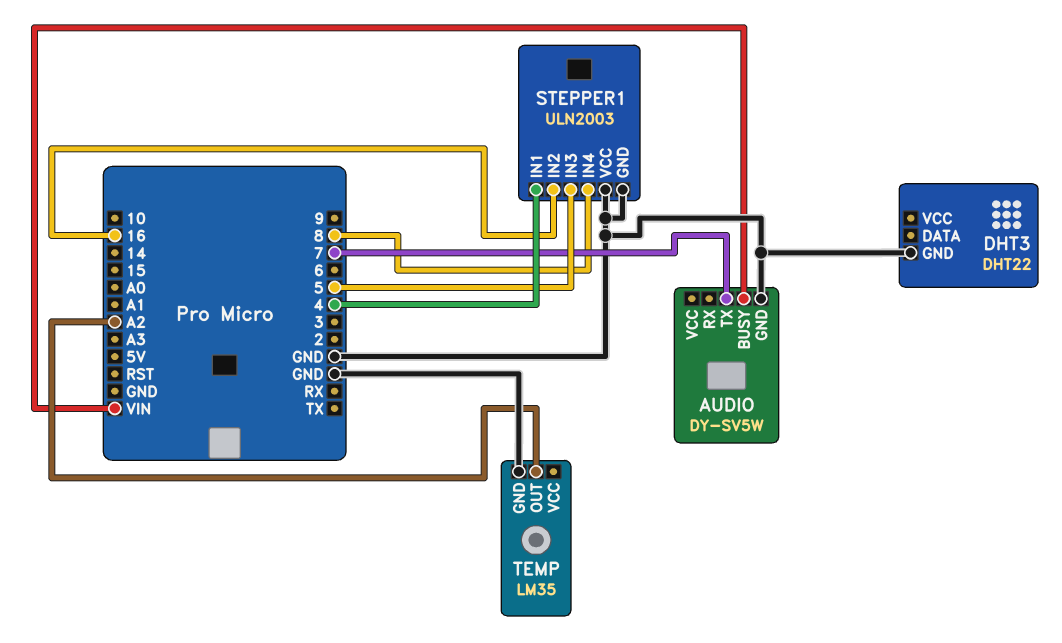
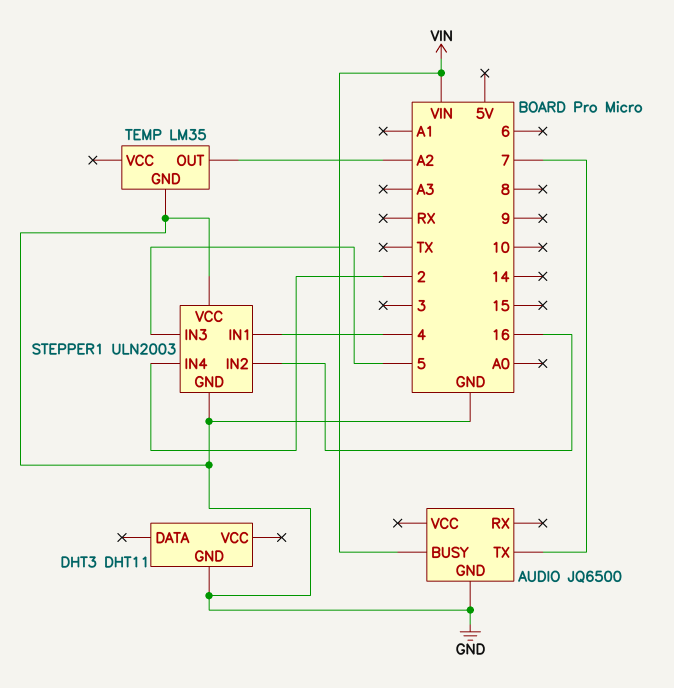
AUDIO: DY-SV5W -> JQ6500
DHT3: DHT22 -> DHT11
STEPPER1 pin IN4: 8 -> 2

